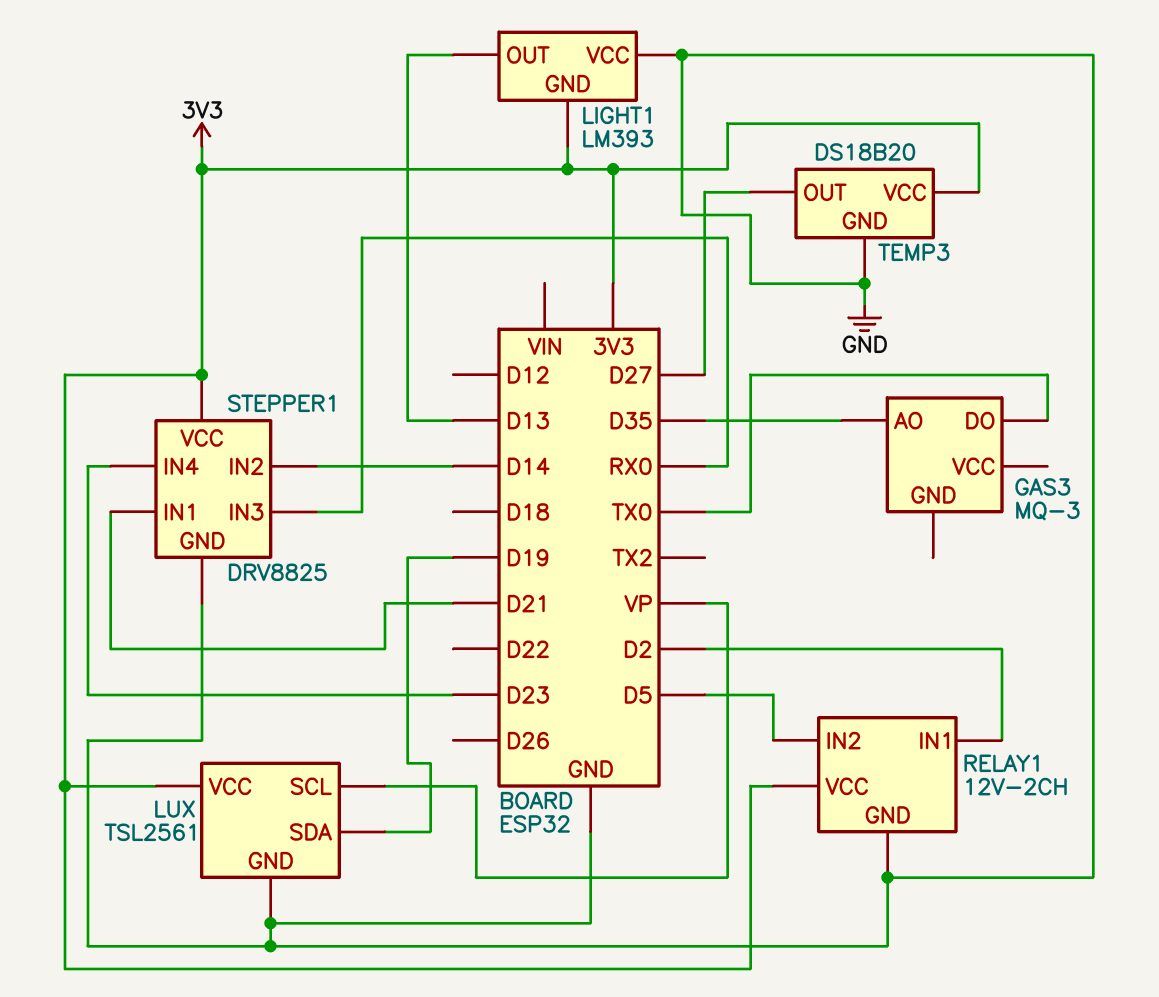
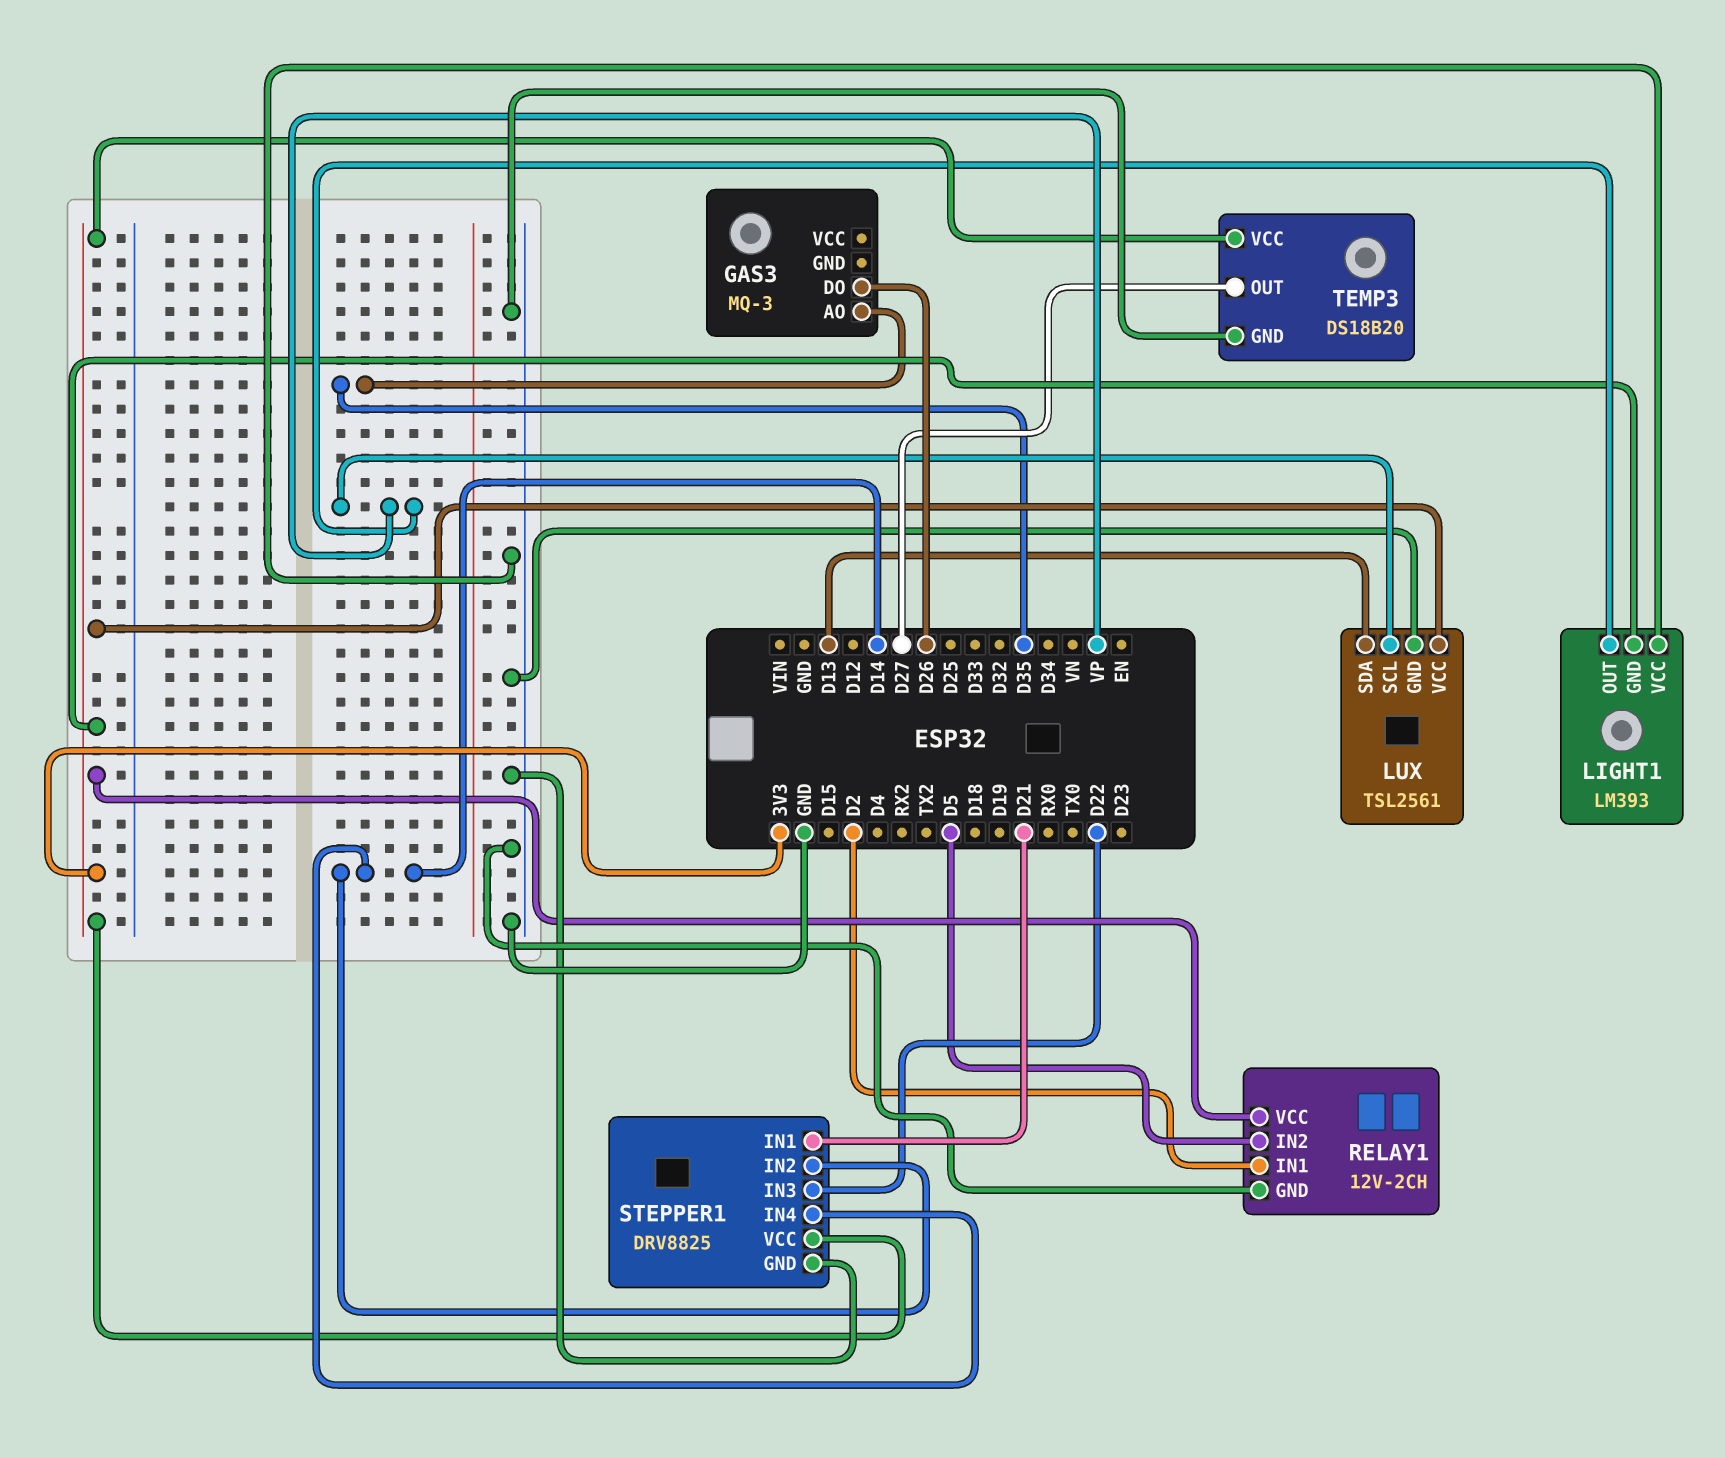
GAS3 pin DO: TX0 -> D26
LIGHT1 pin OUT: D13 -> VP
LUX pin SDA: D19 -> D13
STEPPER1 pin IN3: RX0 -> D22
STEPPER1 pin IN4: D23 -> D14

